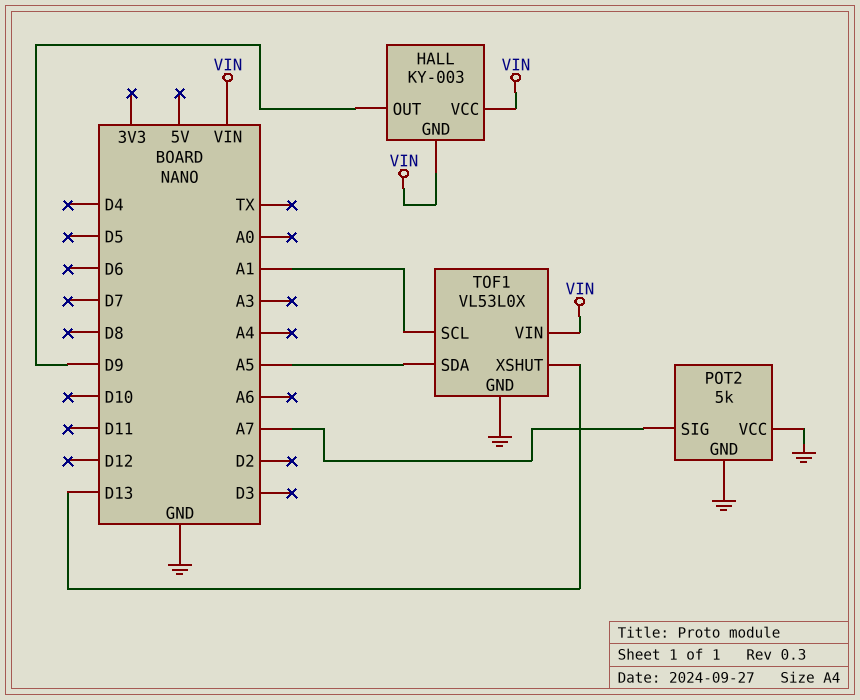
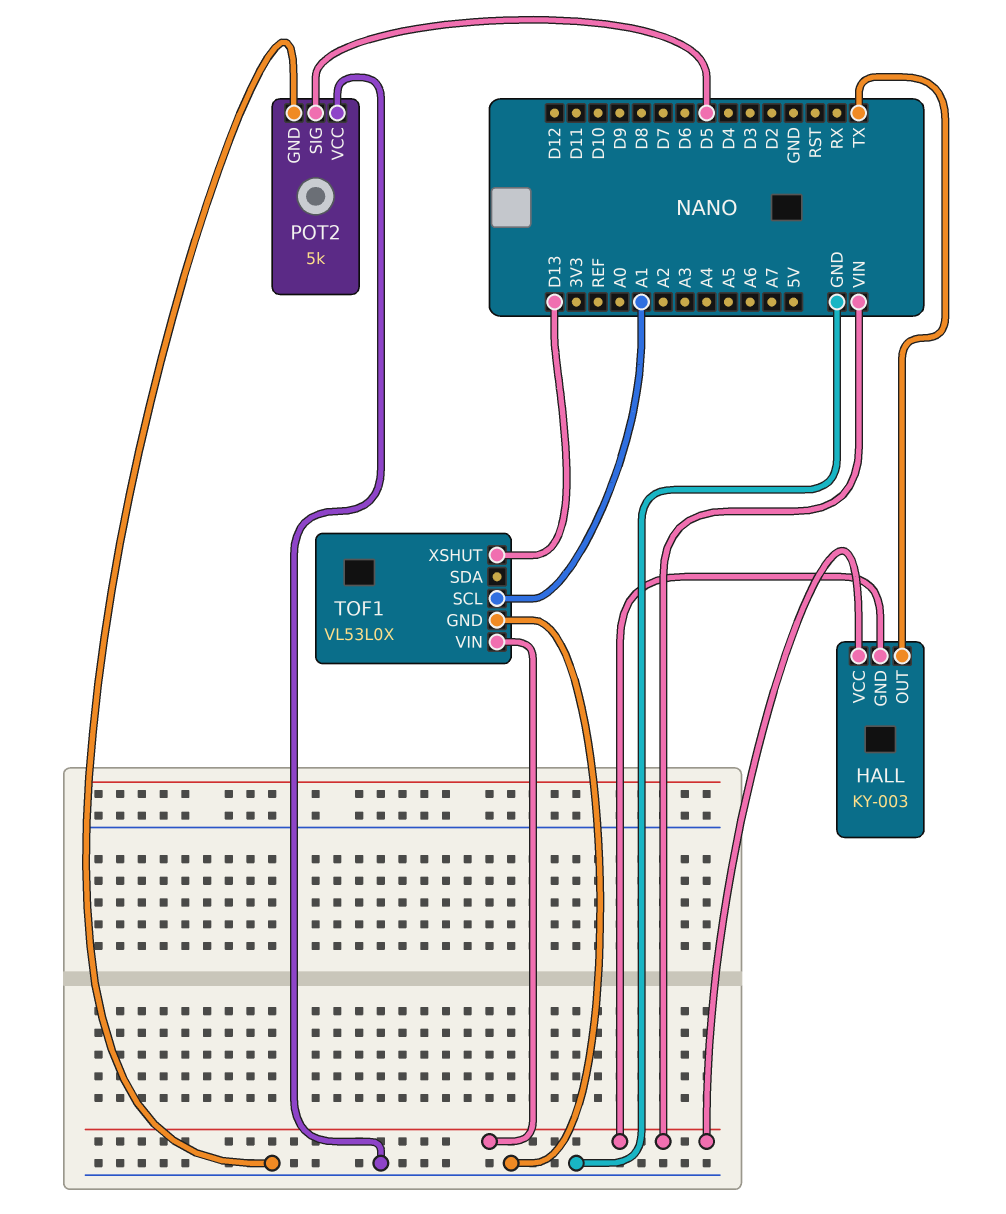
HALL pin OUT: D9 -> TX
POT2 pin SIG: A7 -> D5
TOF1 pin SDA: A5 -> none

